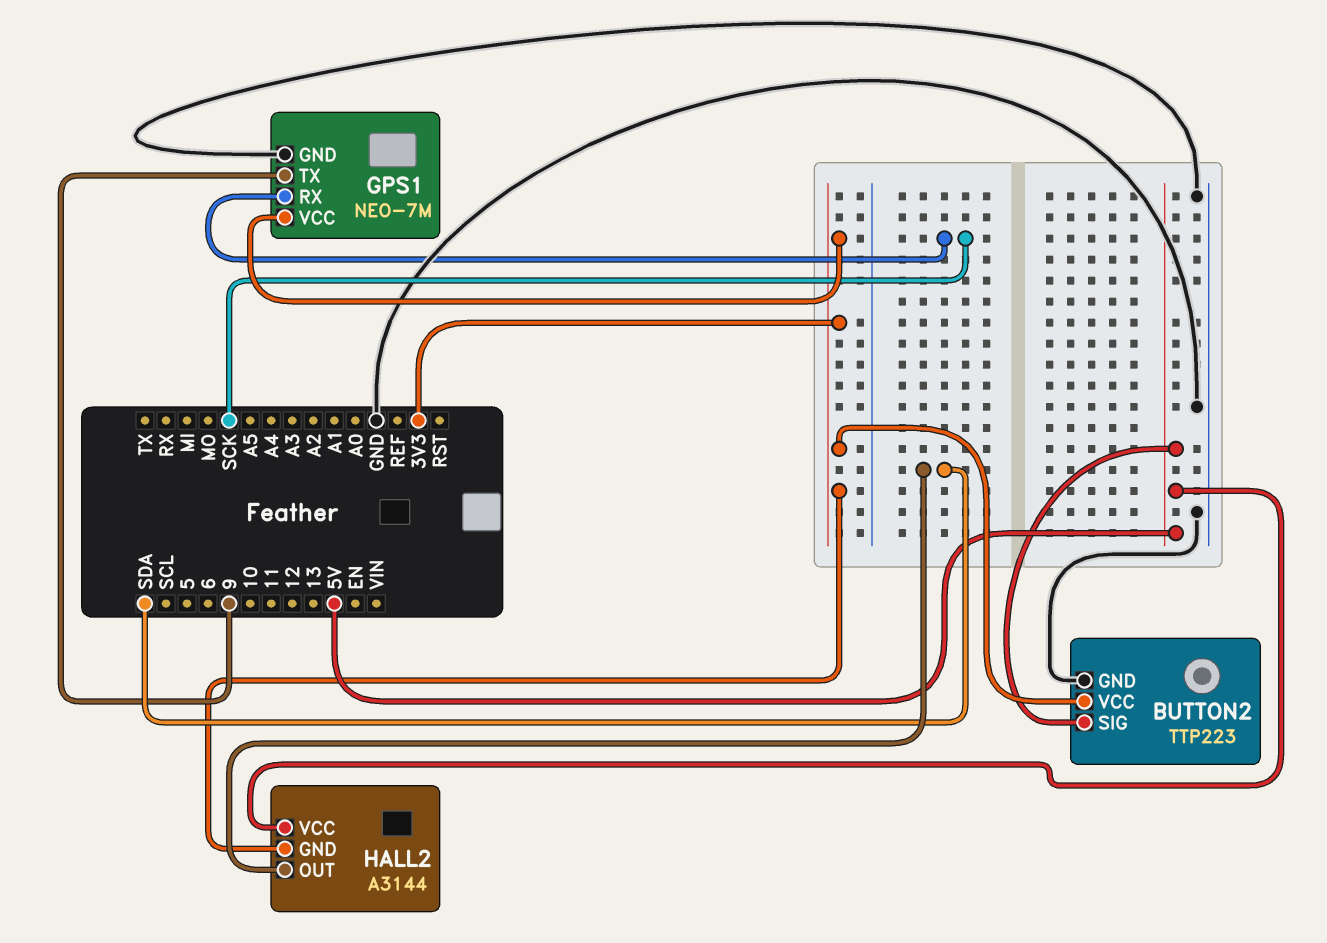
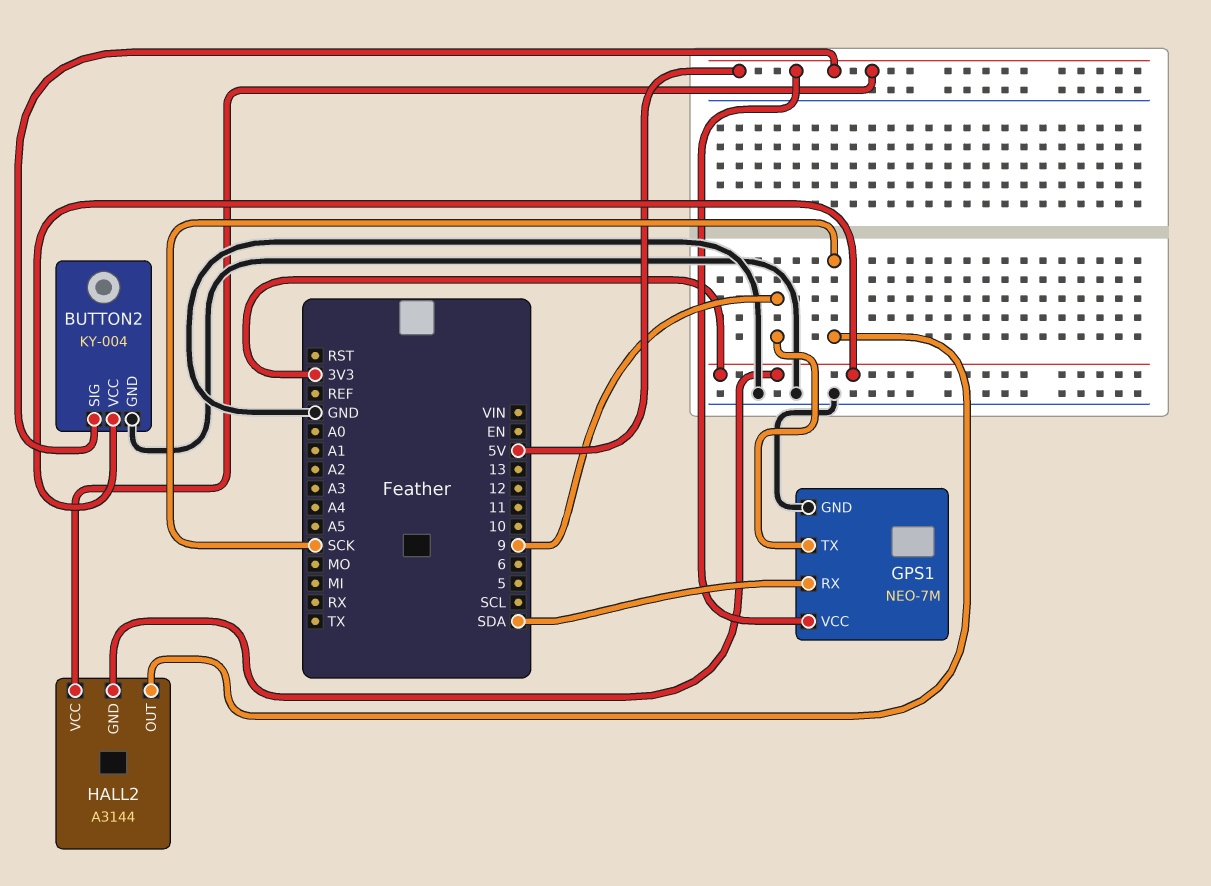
BUTTON2: TTP223 -> KY-004
GPS1 pin RX: SCK -> SDA
GPS1 pin VCC: 3V3 -> 5V
HALL2 pin OUT: SDA -> SCK

